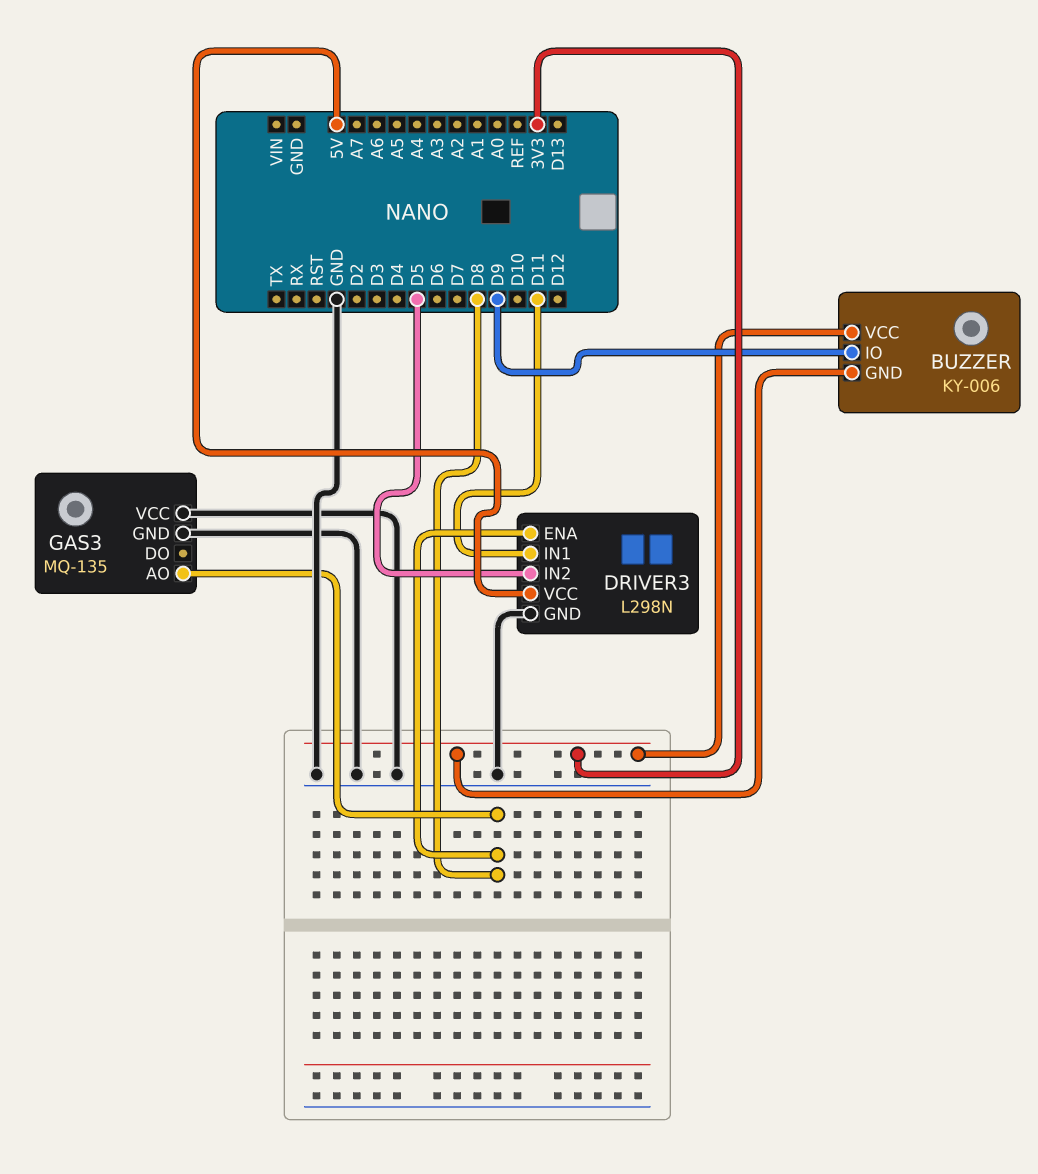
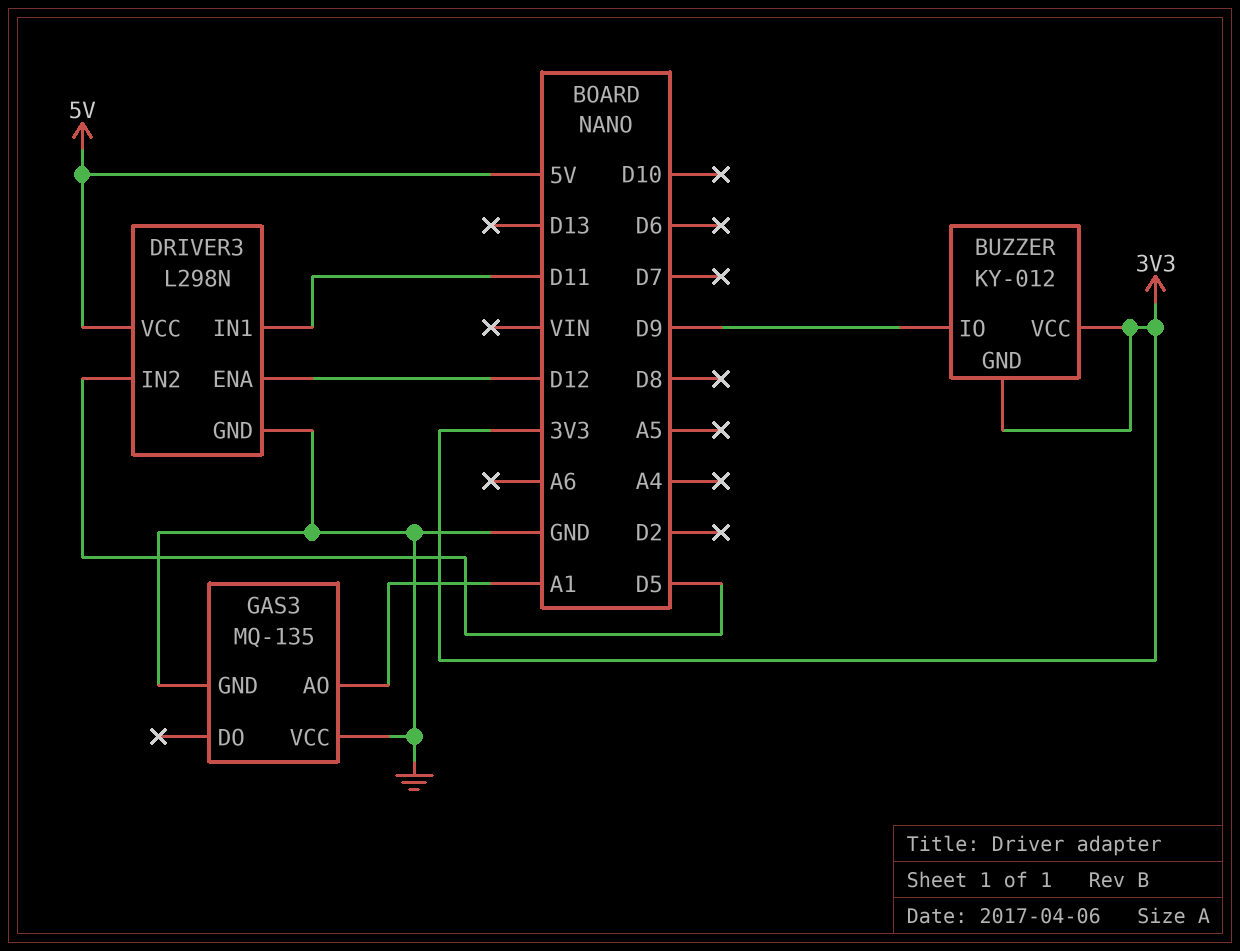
BUZZER: KY-006 -> KY-012
DRIVER3 pin ENA: D8 -> D12
GAS3 pin AO: D8 -> A1

